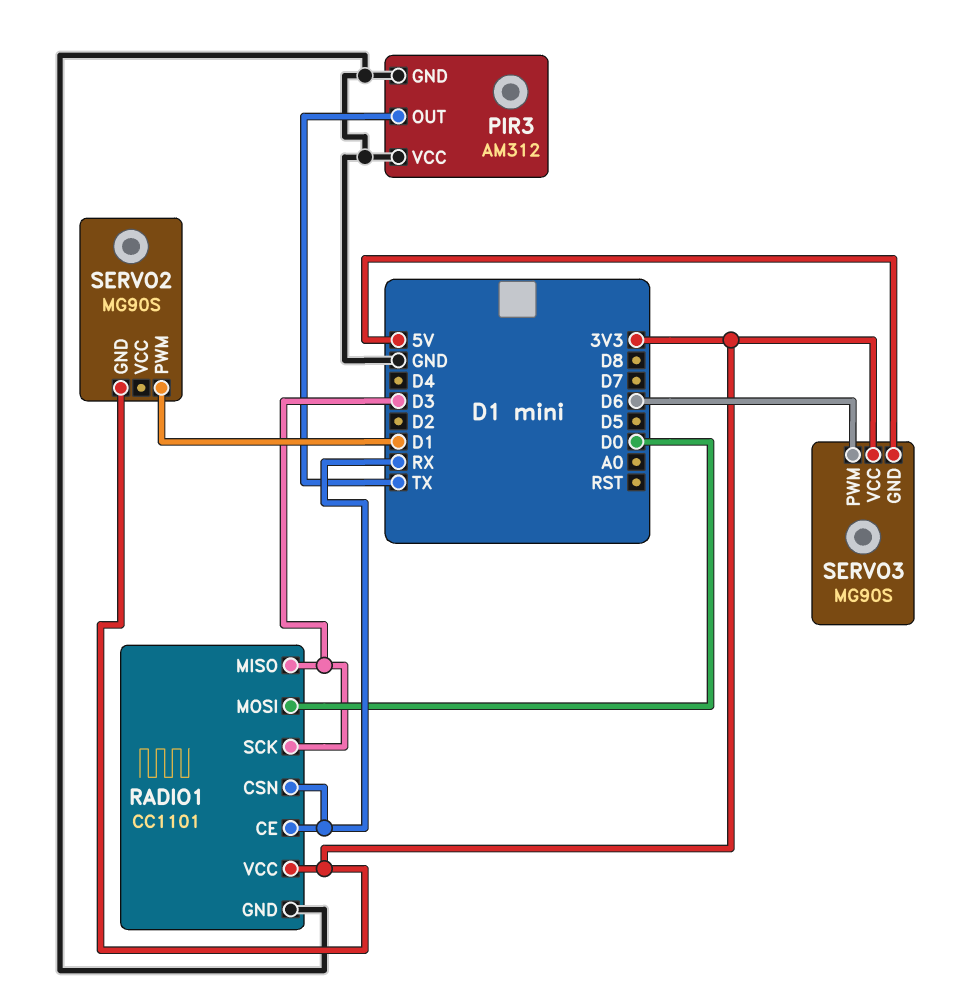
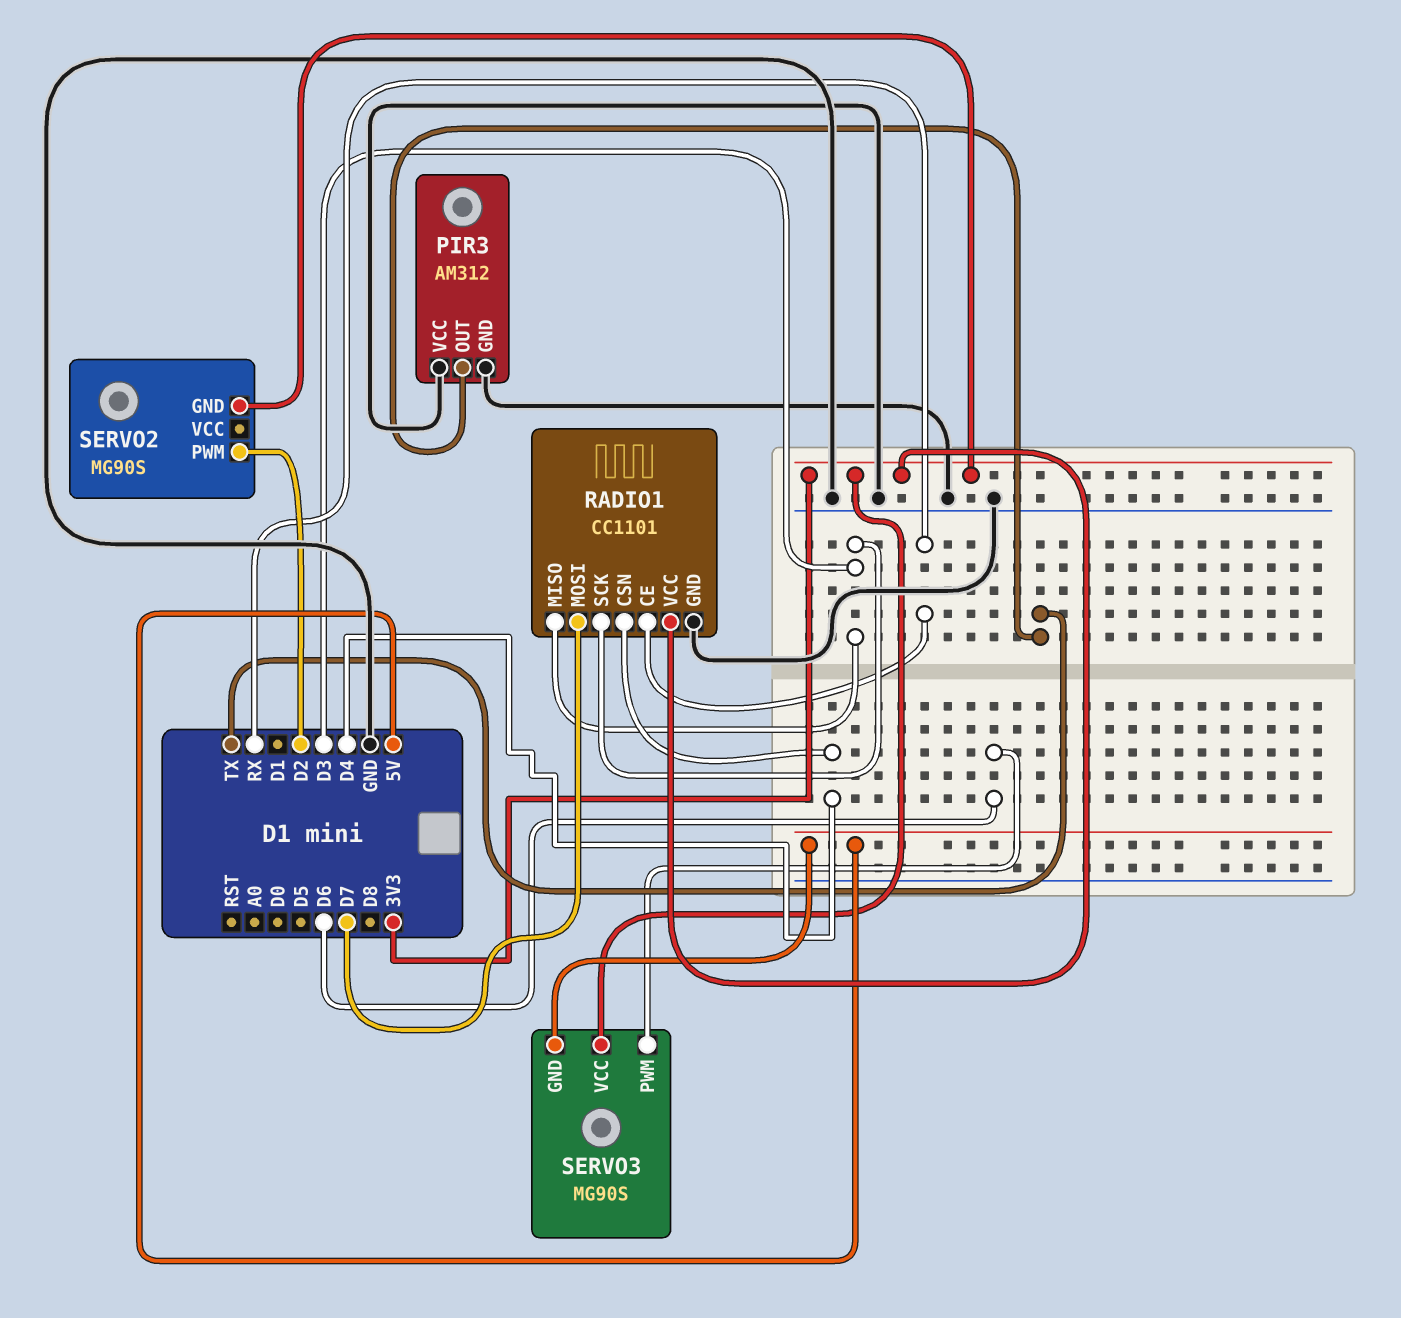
RADIO1 pin CSN: RX -> D4
RADIO1 pin MOSI: D0 -> D7
SERVO2 pin PWM: D1 -> D2

